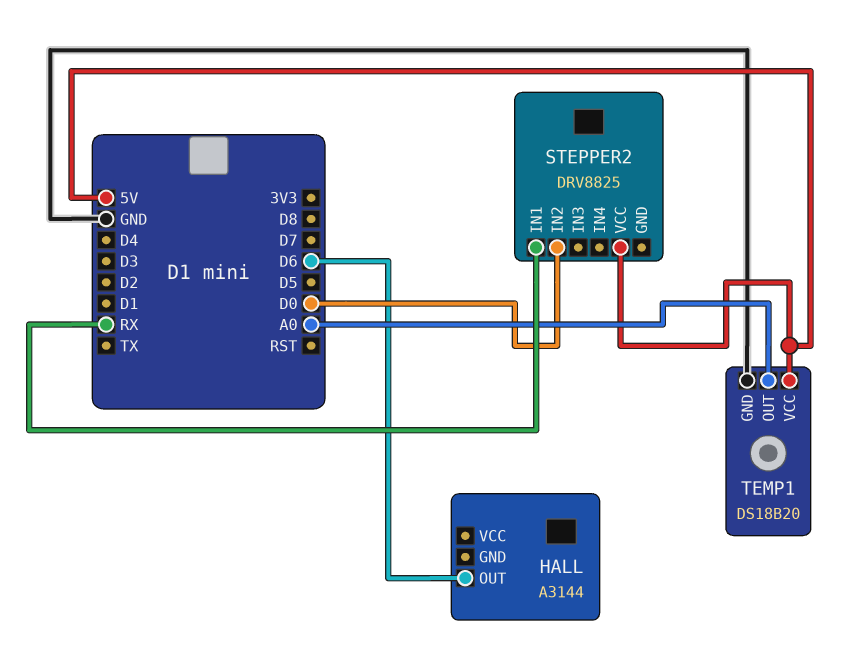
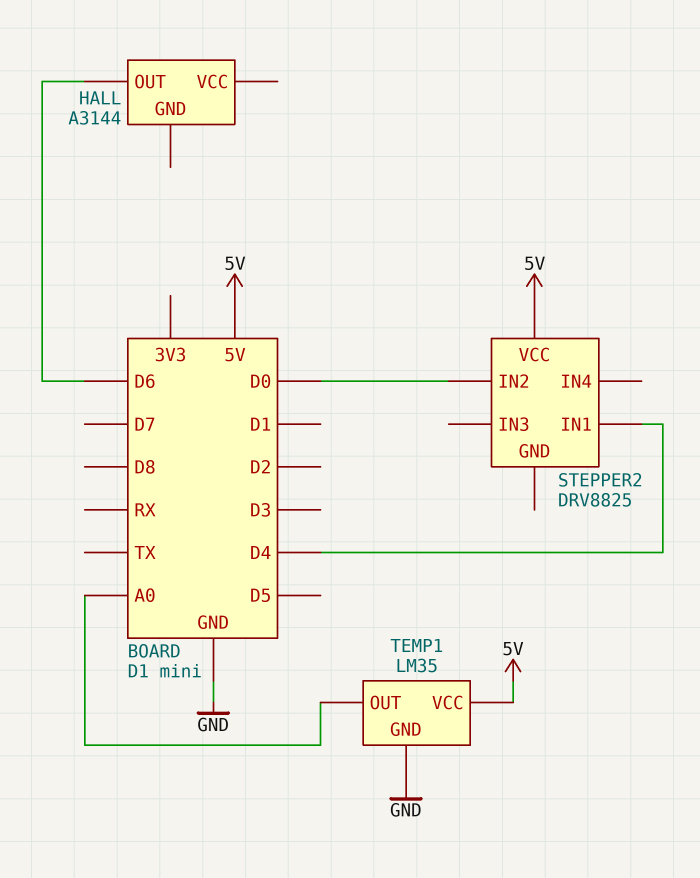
STEPPER2 pin IN1: RX -> D4
TEMP1: DS18B20 -> LM35

